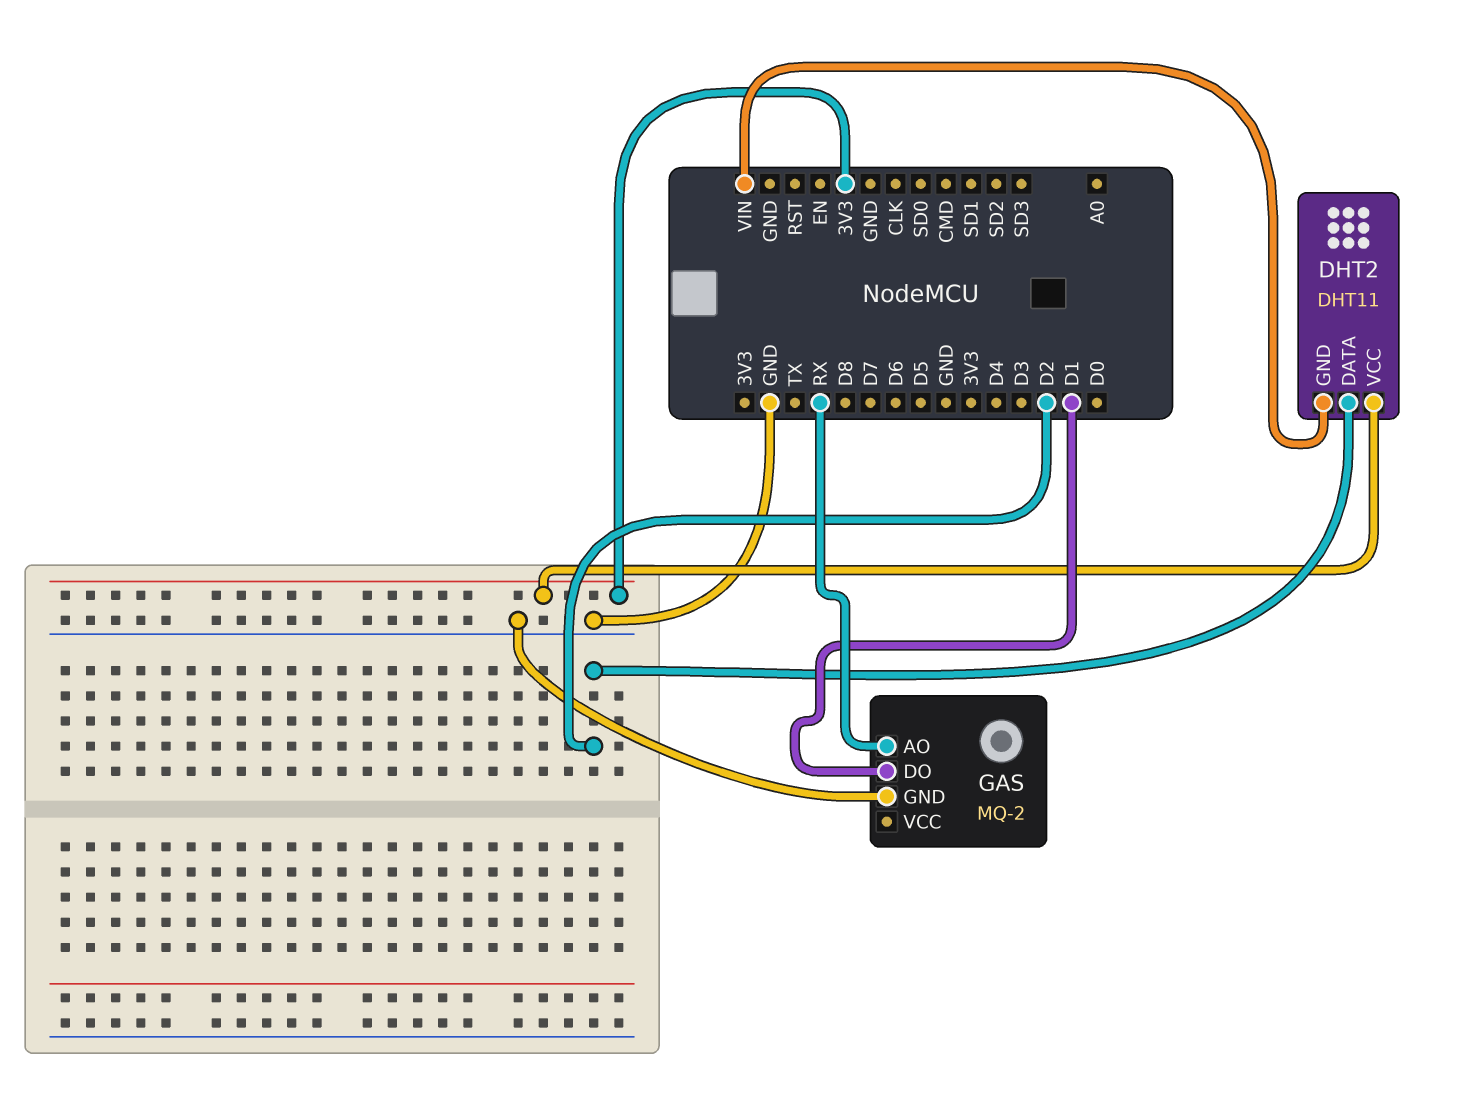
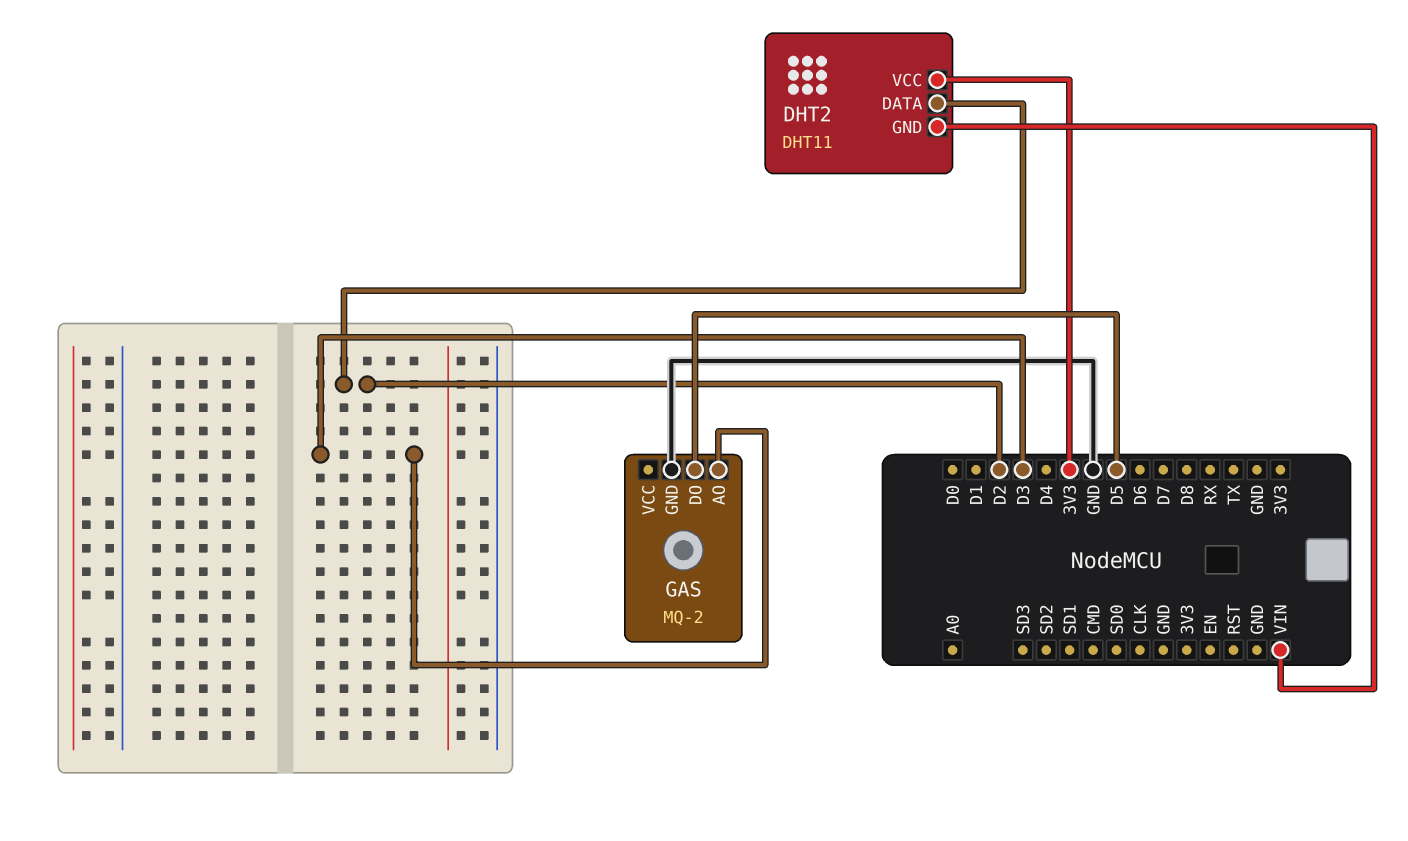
GAS pin AO: RX -> D3
GAS pin DO: D1 -> D5

